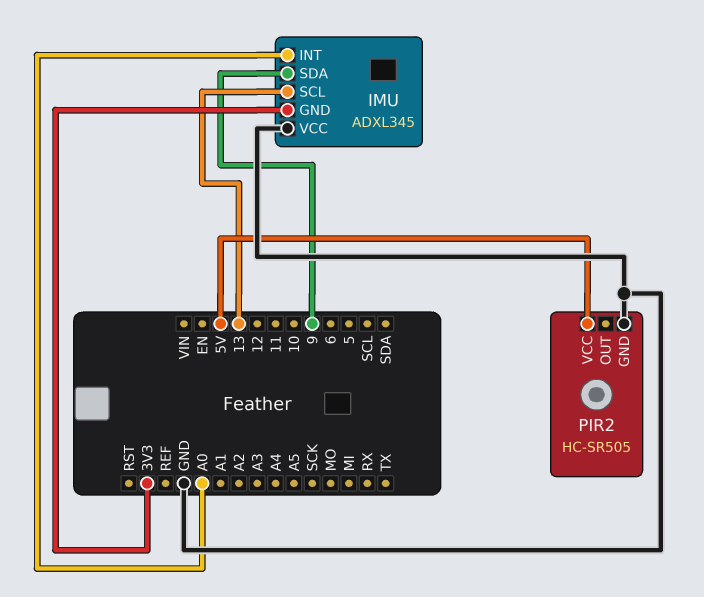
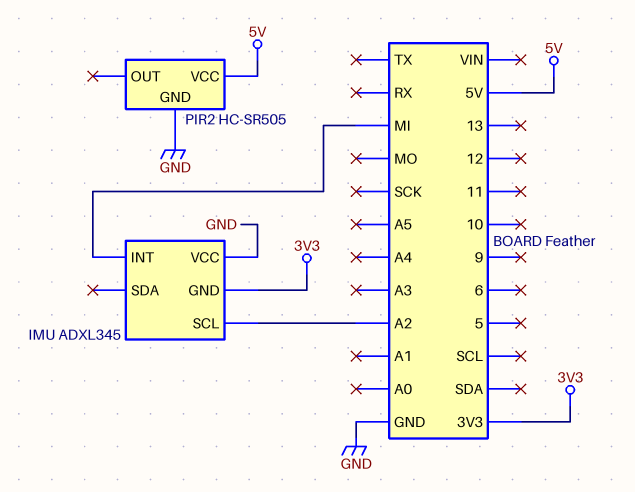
IMU pin INT: A0 -> MI
IMU pin SCL: 13 -> A2
IMU pin SDA: 9 -> none

